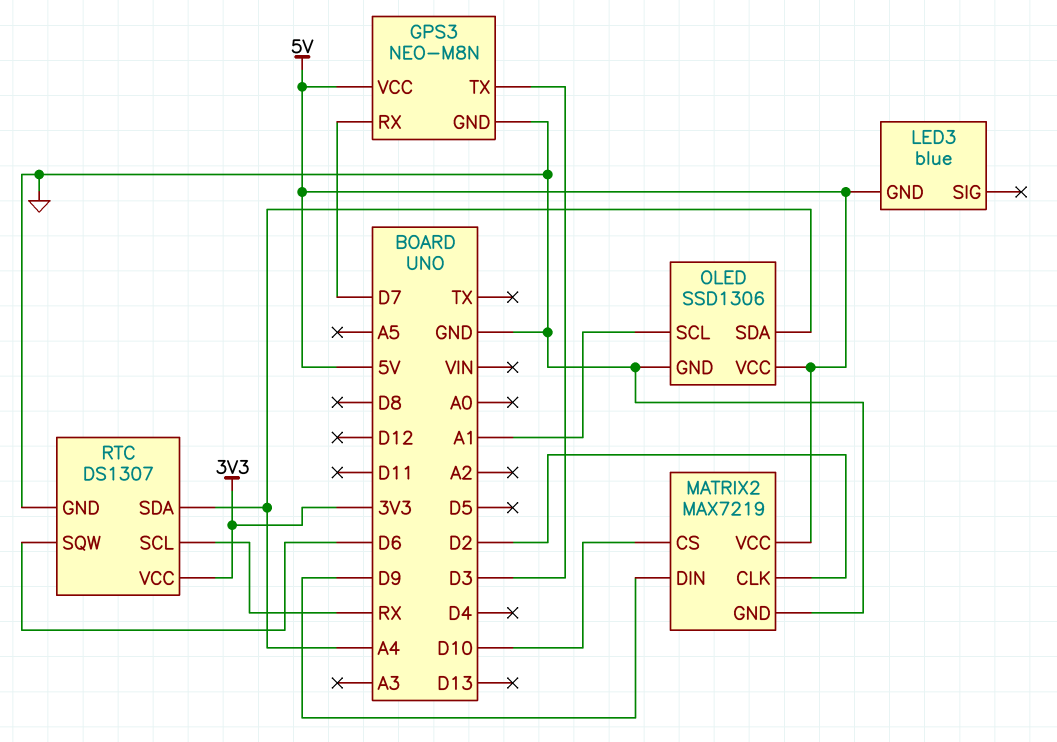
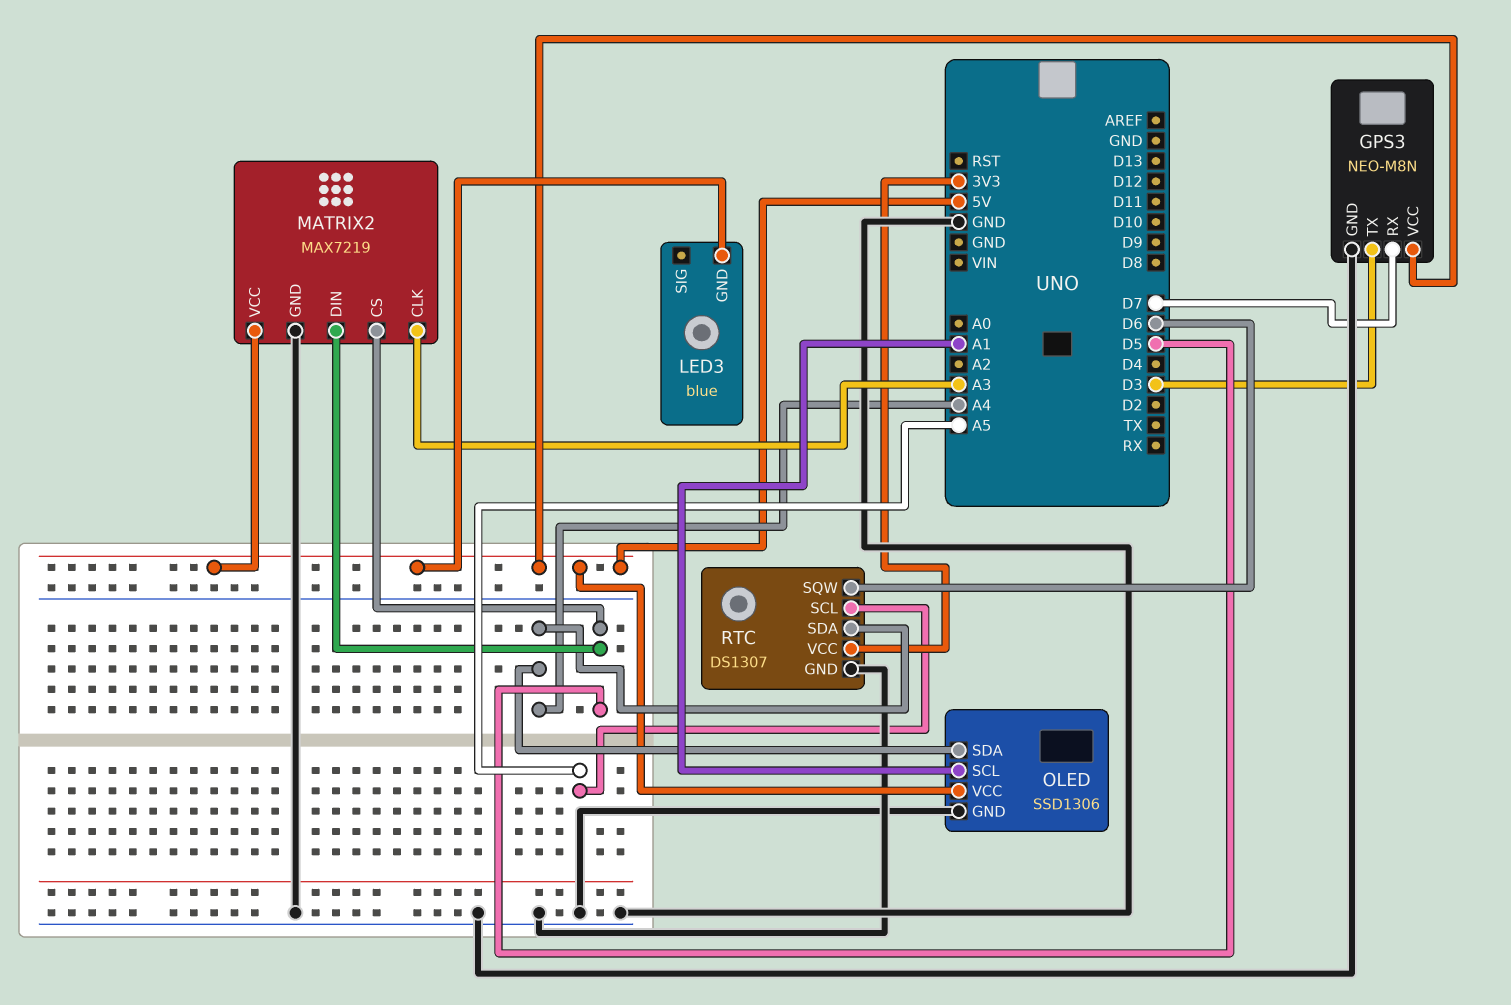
MATRIX2 pin CLK: D2 -> A3
MATRIX2 pin CS: D10 -> D5
MATRIX2 pin DIN: D9 -> D5
RTC pin SCL: RX -> A5

